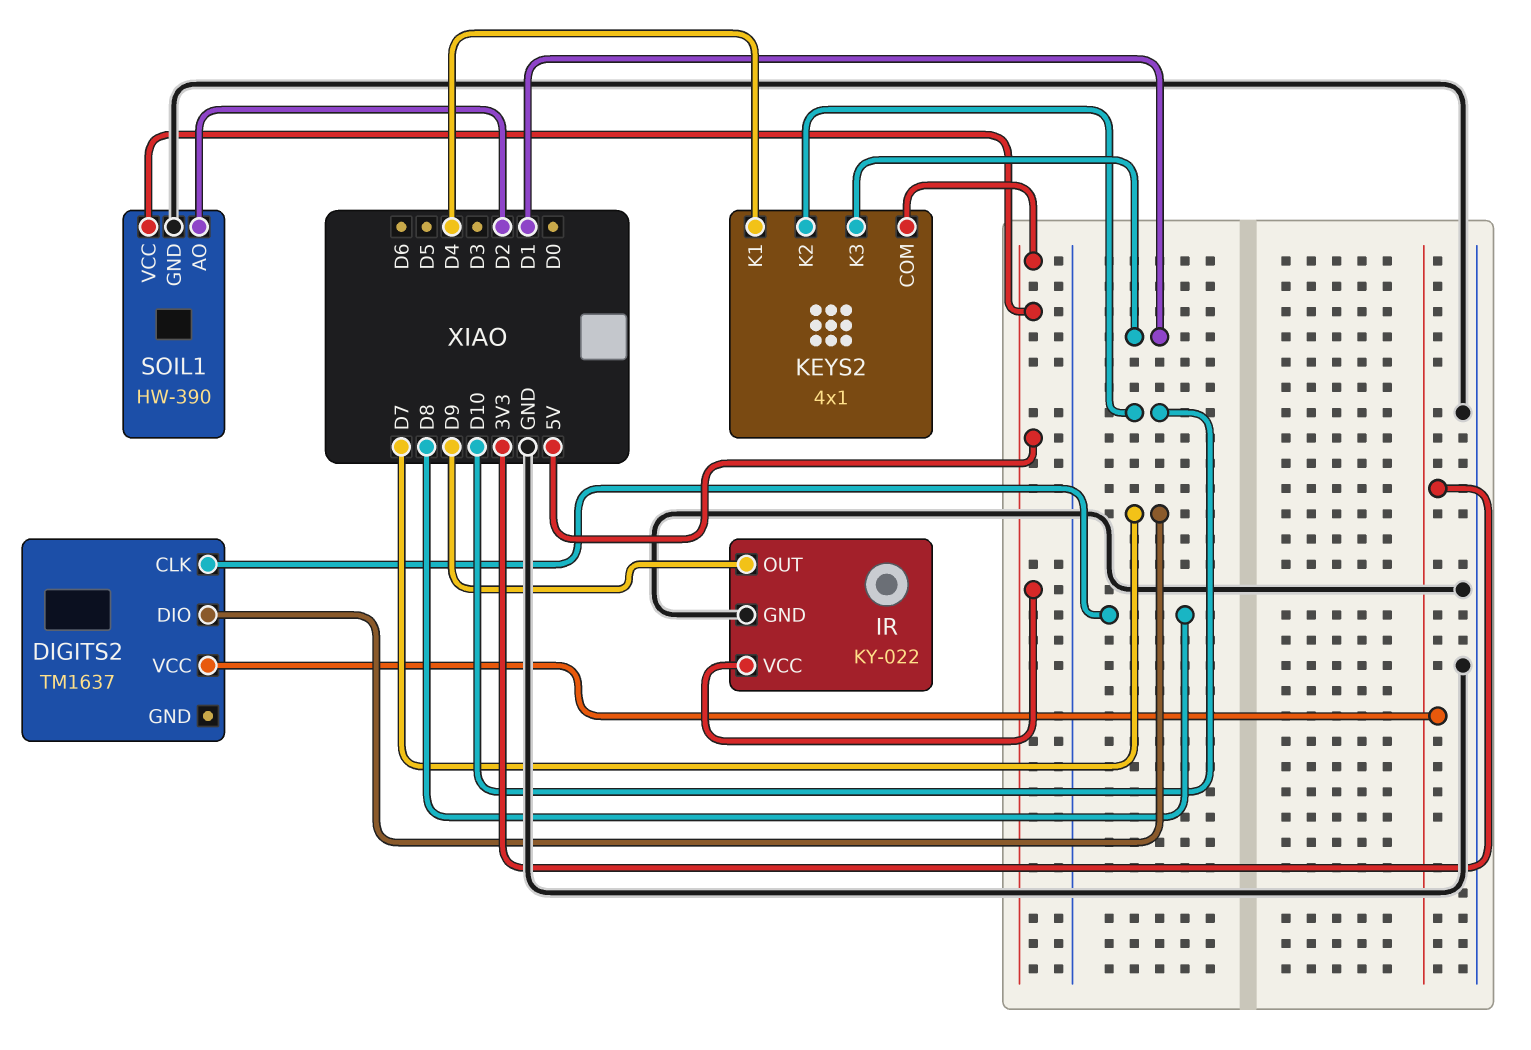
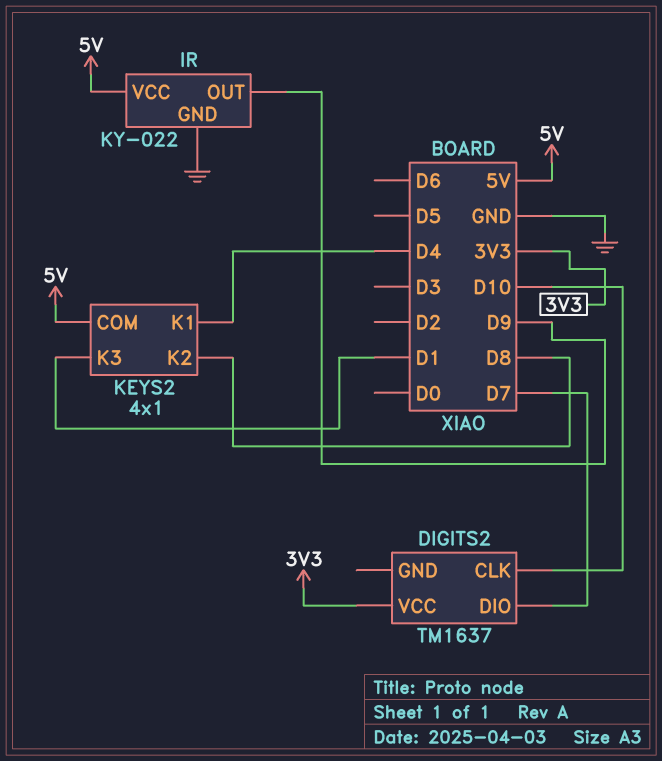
DIGITS2 pin CLK: D8 -> D10
KEYS2 pin K2: D10 -> D8
SOIL1: HW-390 -> none
SOIL1 pin AO: D2 -> none
SOIL1 pin GND: GND -> none
SOIL1 pin VCC: 5V -> none

